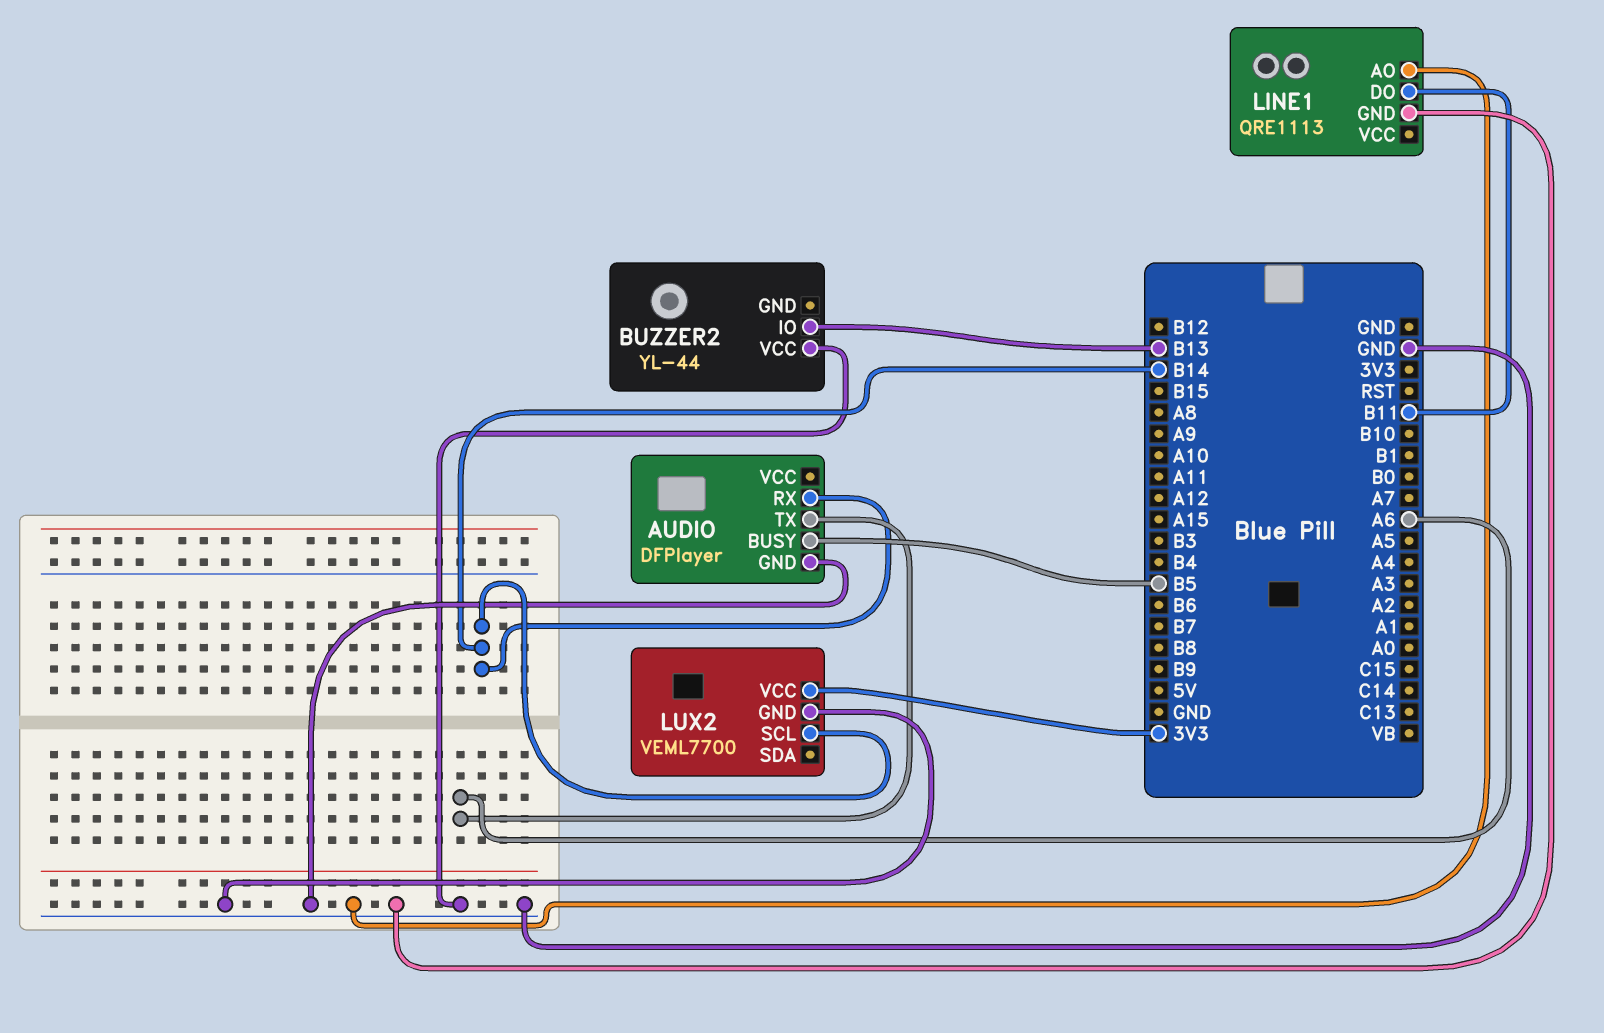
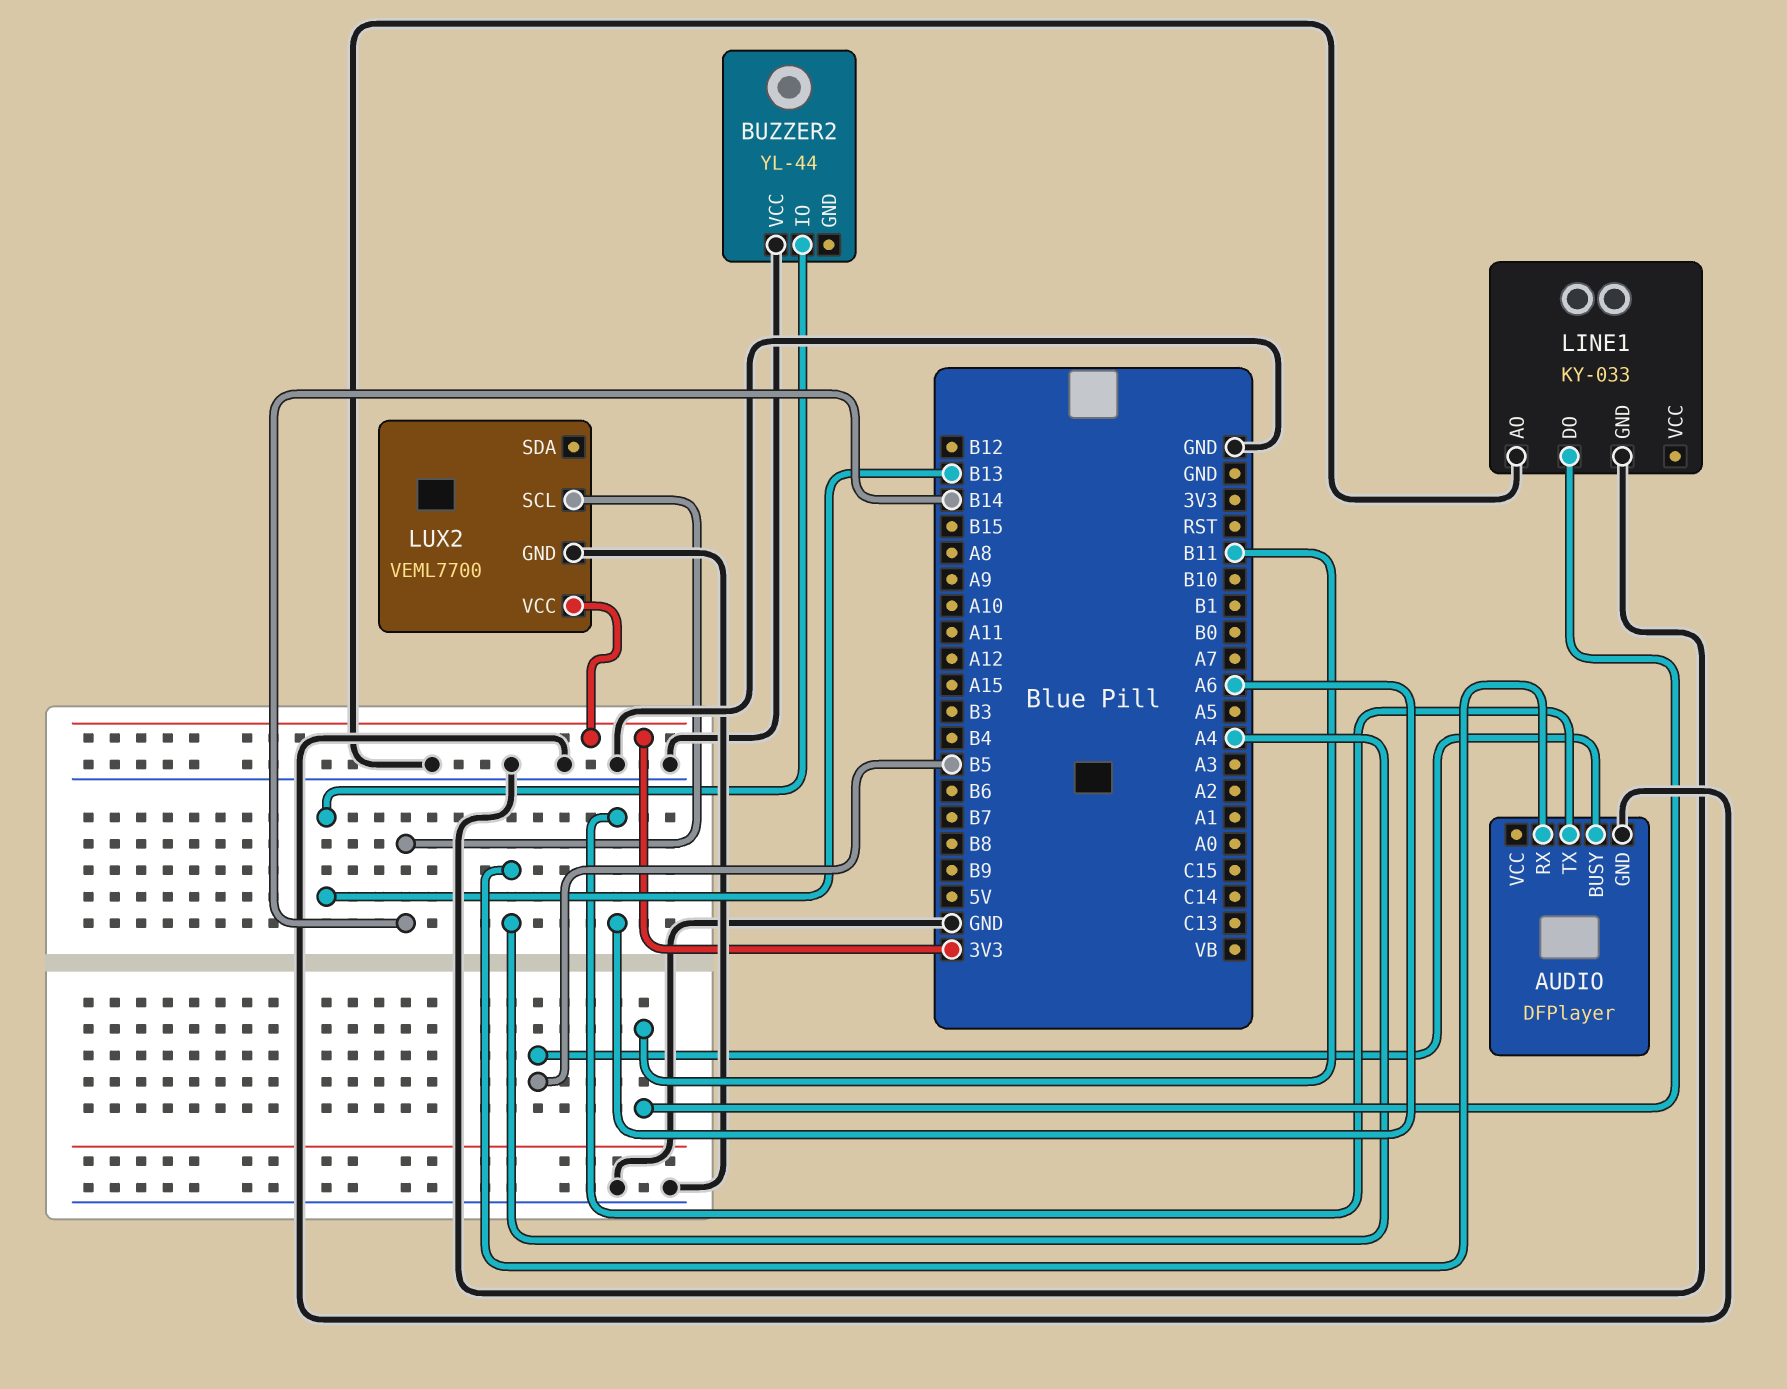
AUDIO pin RX: B14 -> A4
LINE1: QRE1113 -> KY-033

